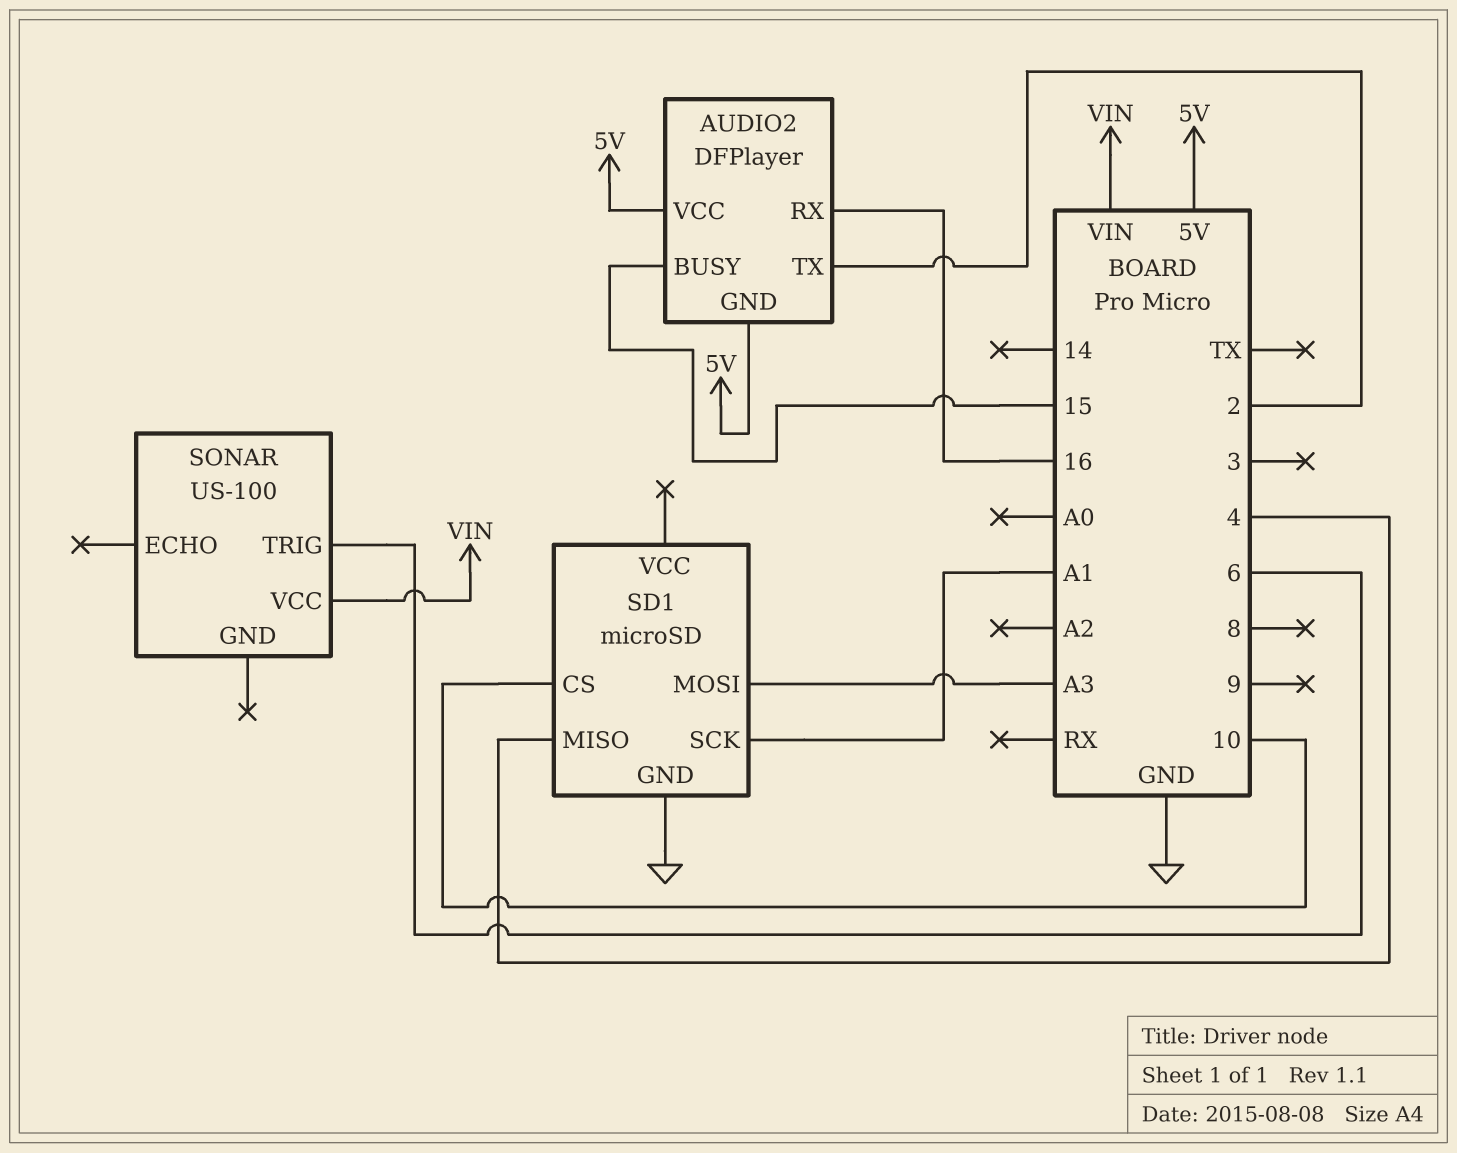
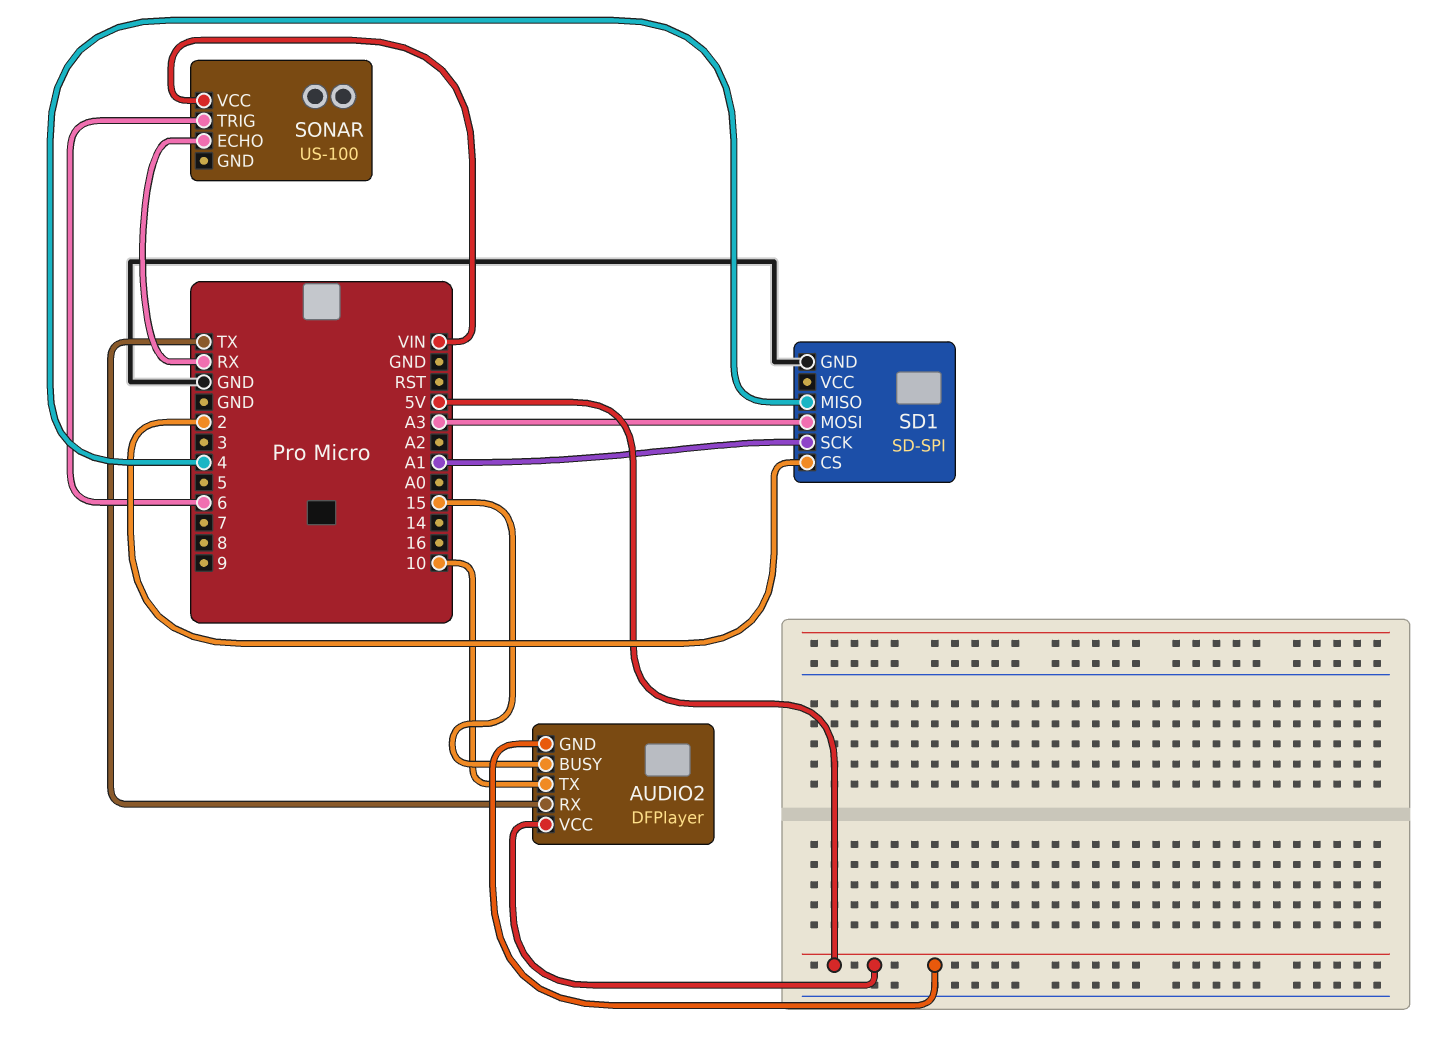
AUDIO2 pin RX: 16 -> TX
AUDIO2 pin TX: 2 -> 10
SD1: microSD -> SD-SPI
SD1 pin CS: 10 -> 2
SONAR pin ECHO: none -> RX

